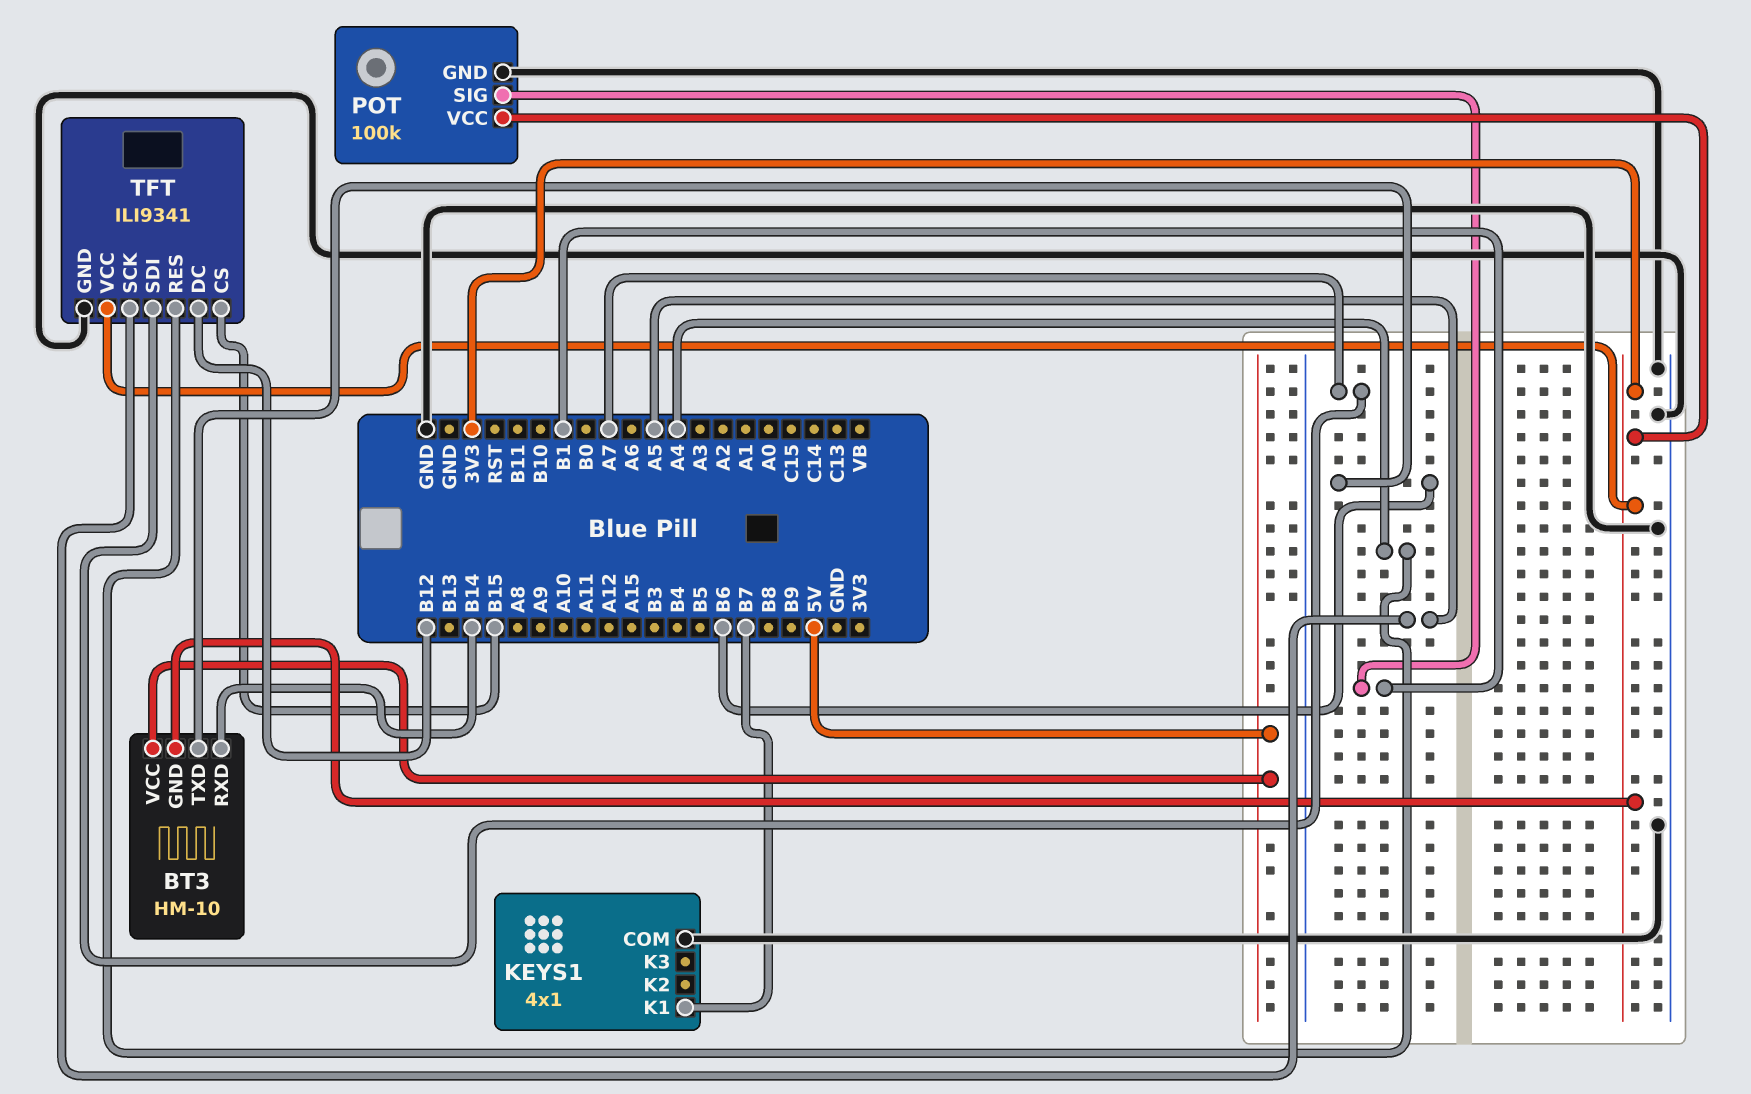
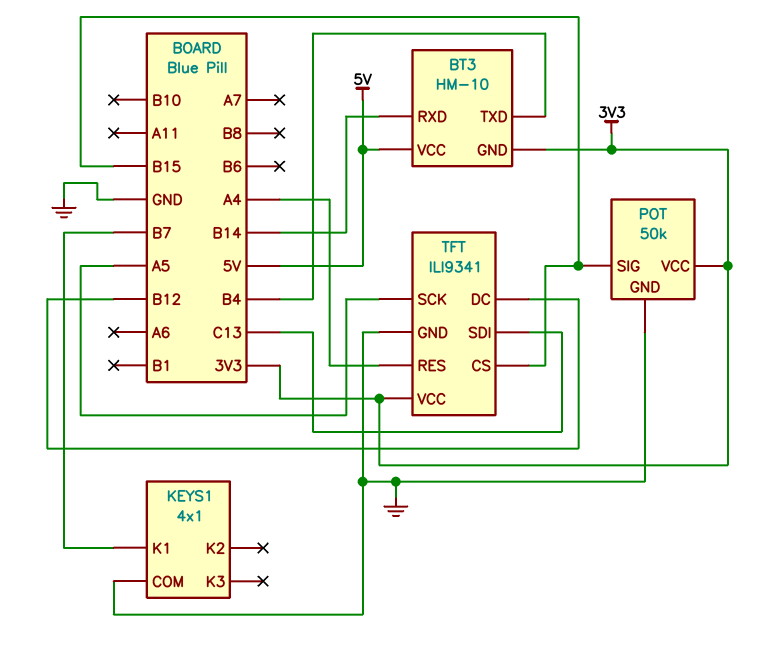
BT3 pin TXD: B6 -> B4
POT: 100k -> 50k
POT pin SIG: B1 -> B15
TFT pin SDI: A7 -> C13

